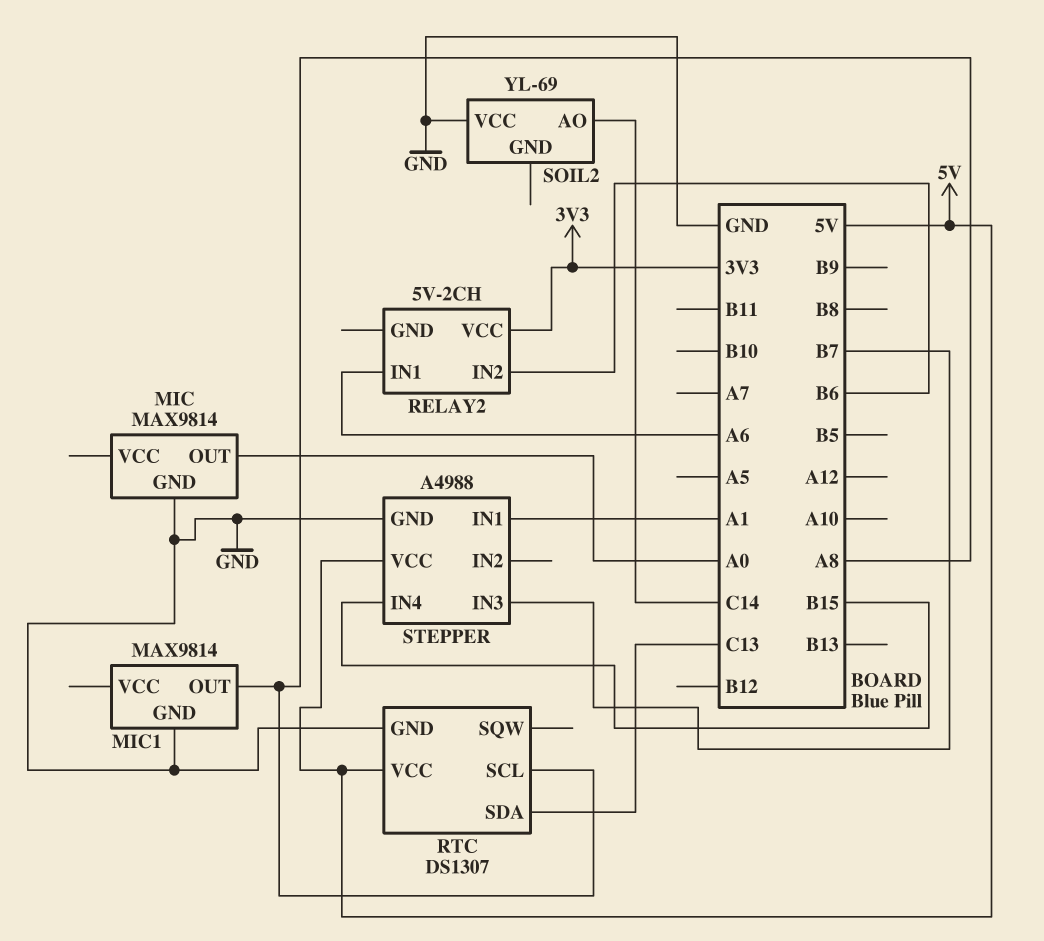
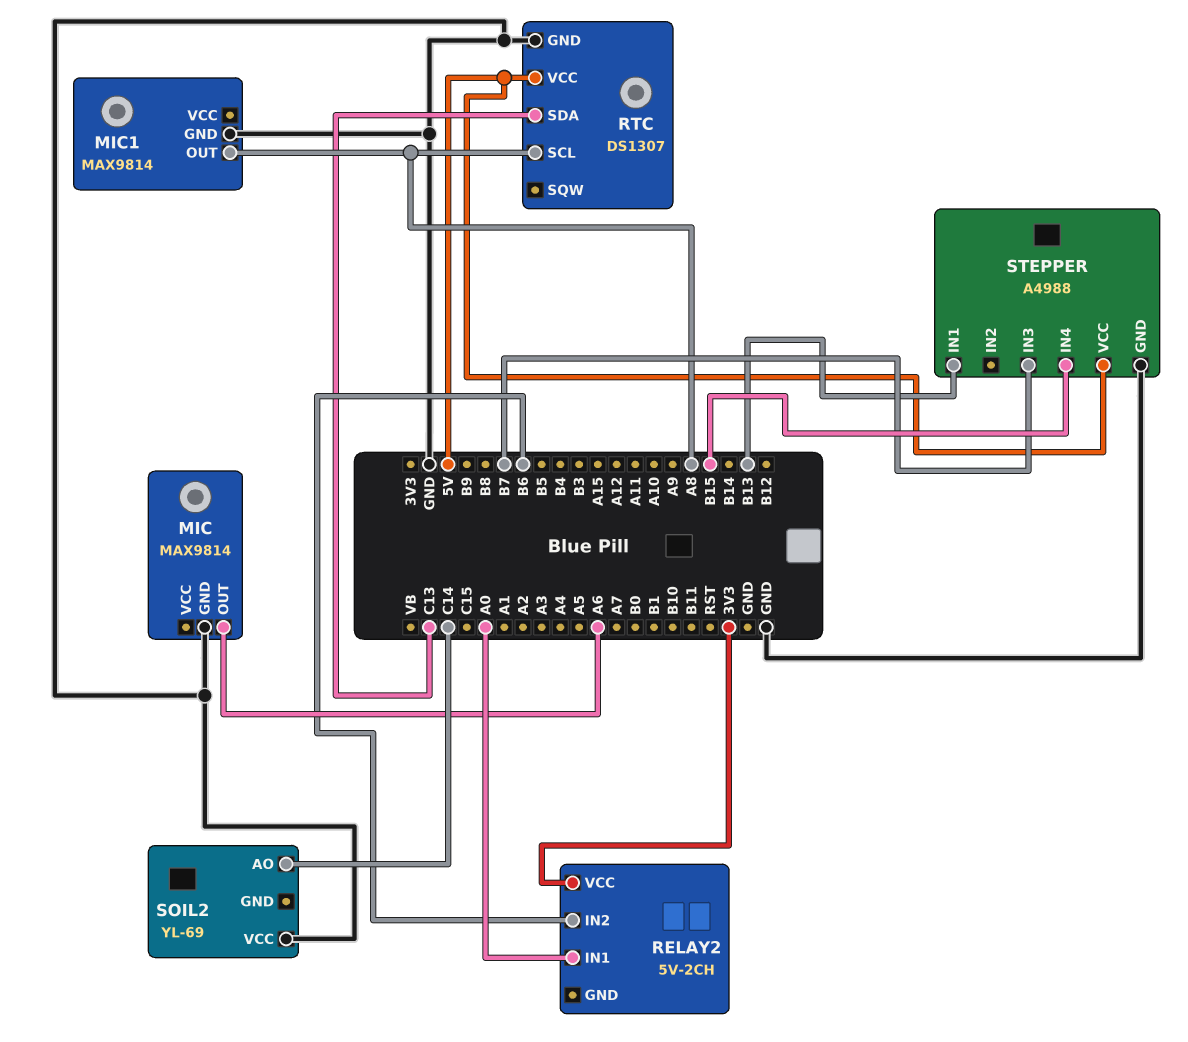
MIC pin OUT: A0 -> A6
RELAY2 pin IN1: A6 -> A0
STEPPER pin IN1: A1 -> B13

